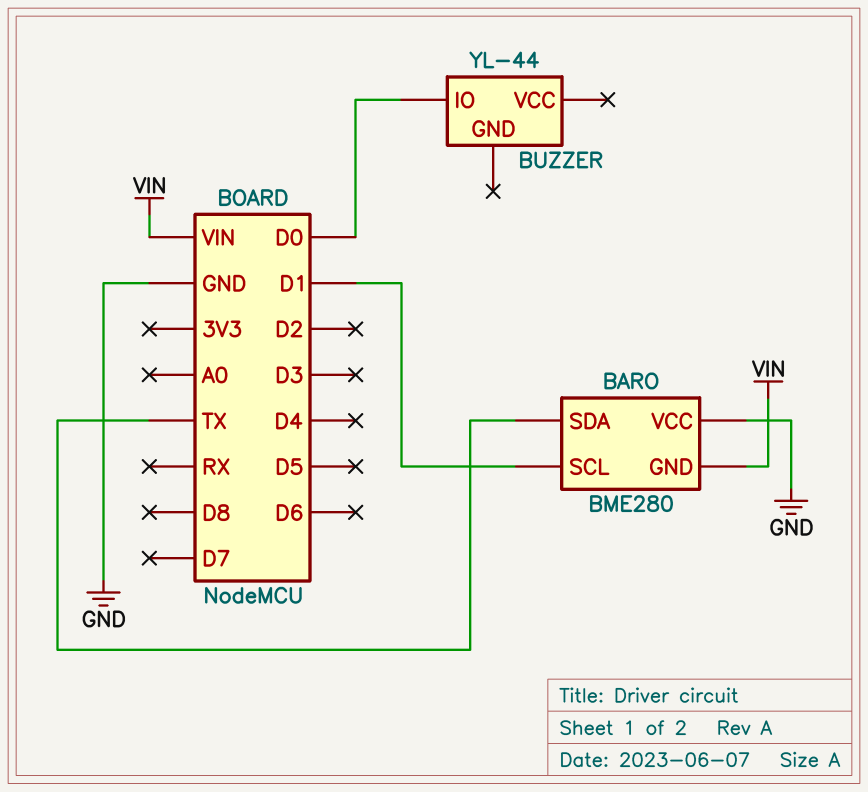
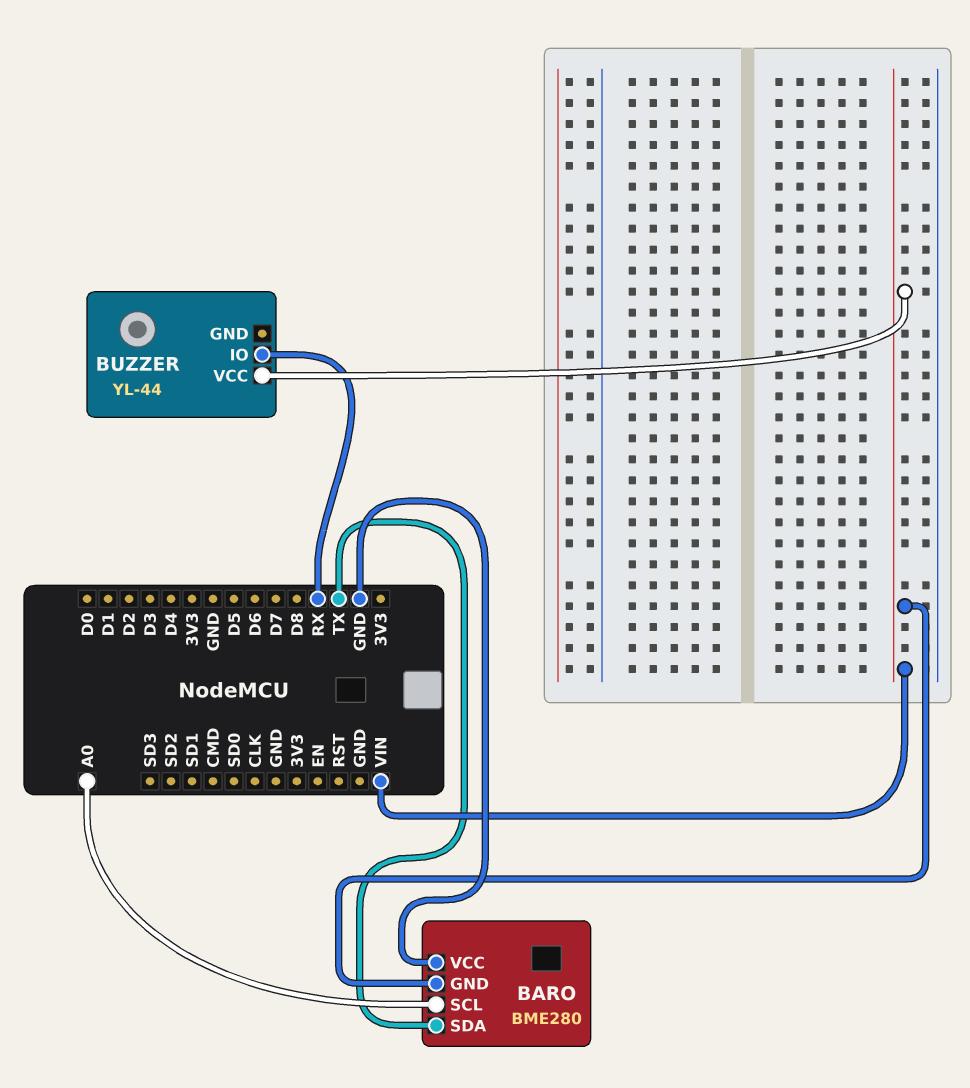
BARO pin SCL: D1 -> A0
BUZZER pin IO: D0 -> RX
BUZZER pin VCC: none -> VIN

